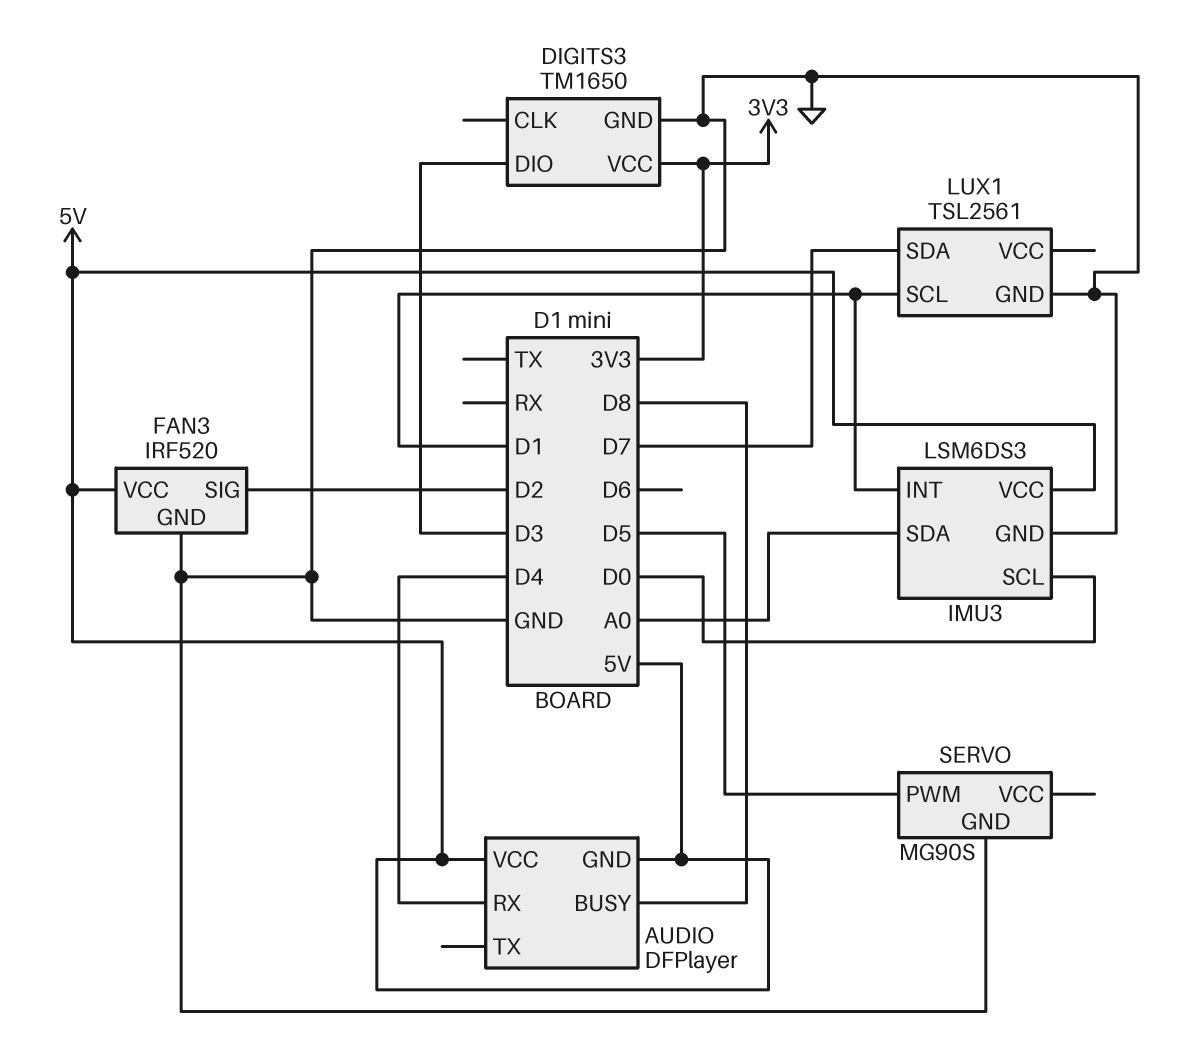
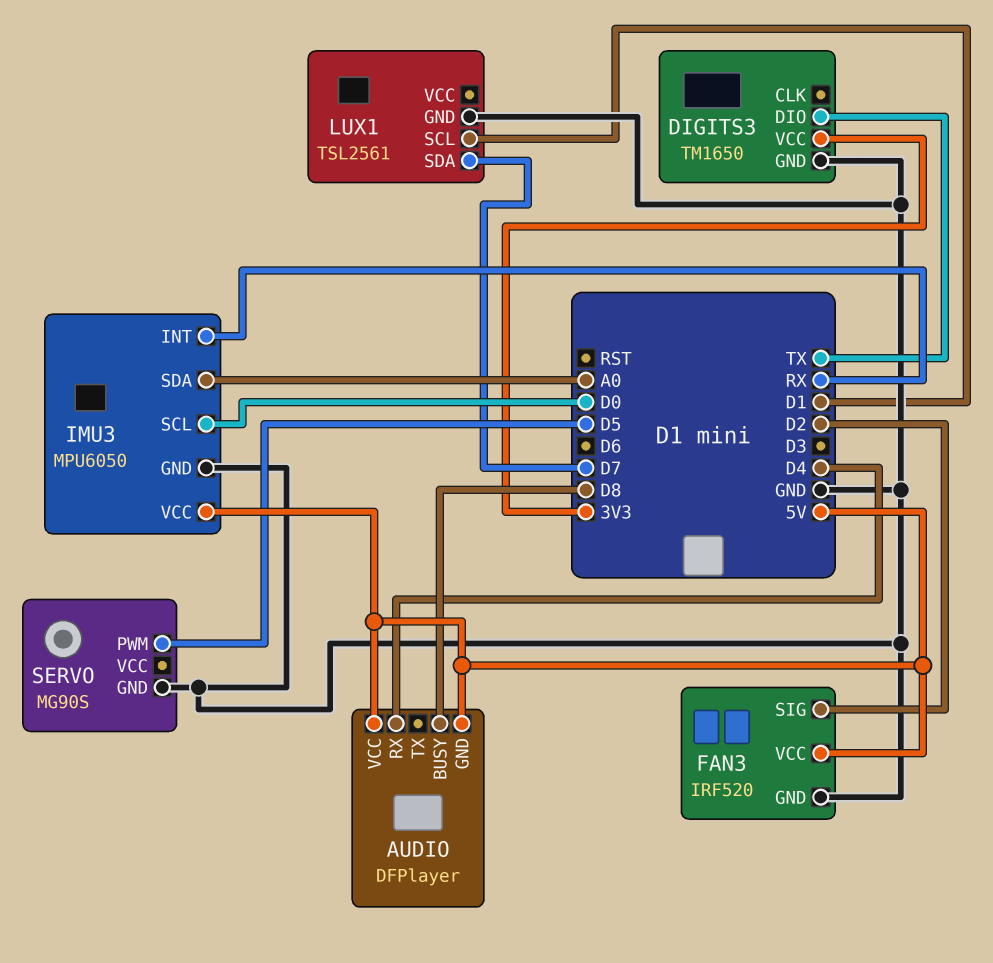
DIGITS3 pin DIO: D3 -> TX
IMU3: LSM6DS3 -> MPU6050
IMU3 pin INT: D1 -> RX

